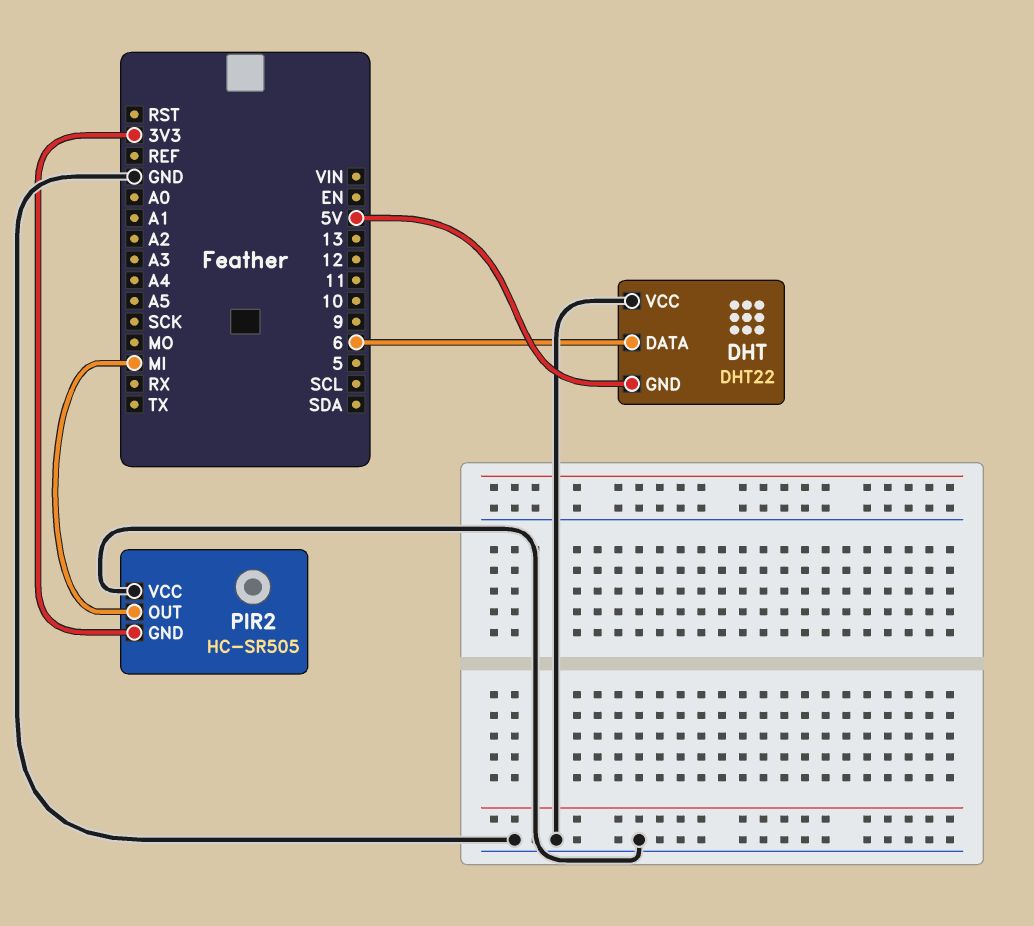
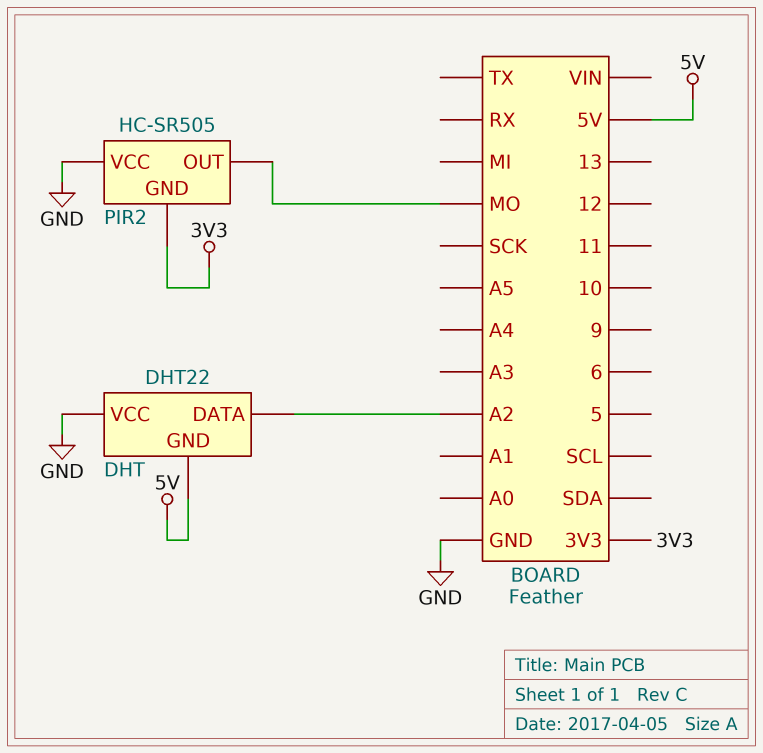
DHT pin DATA: 6 -> A2
PIR2 pin OUT: MI -> MO

